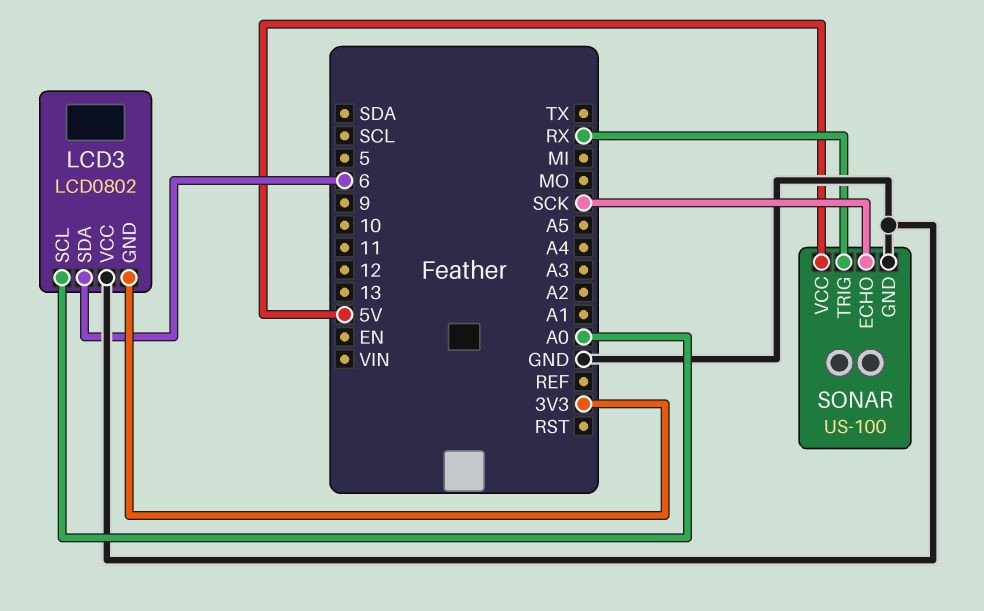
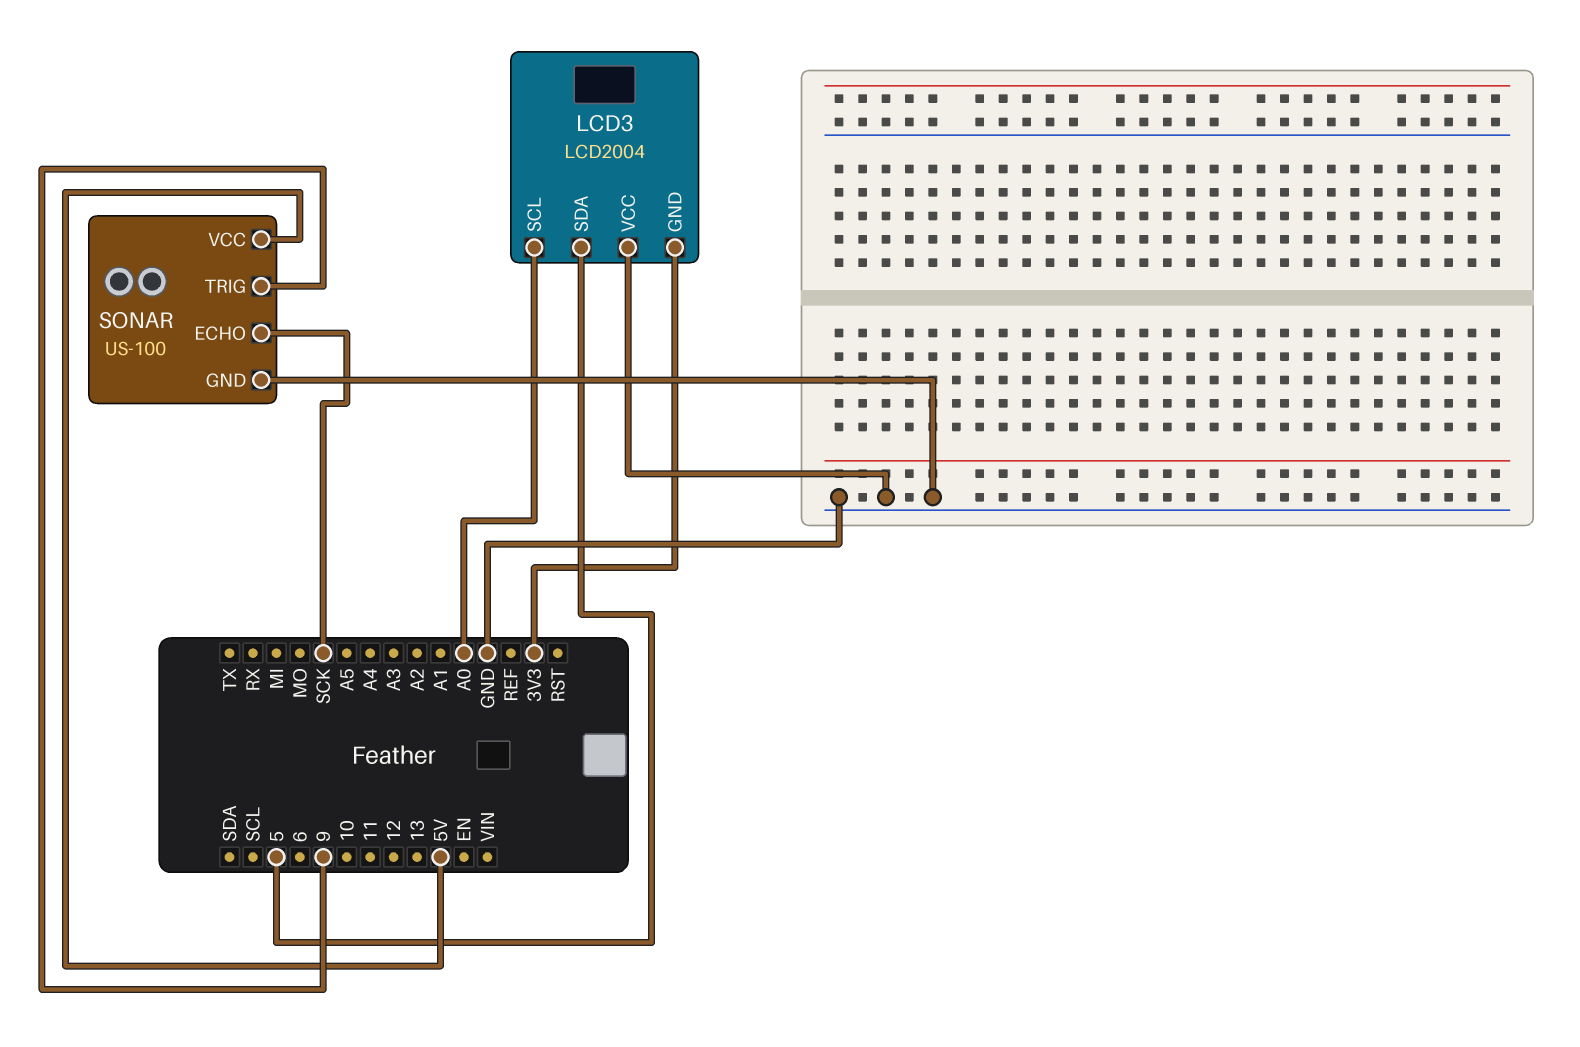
LCD3: LCD0802 -> LCD2004
LCD3 pin SDA: 6 -> 5
SONAR pin TRIG: RX -> 9

